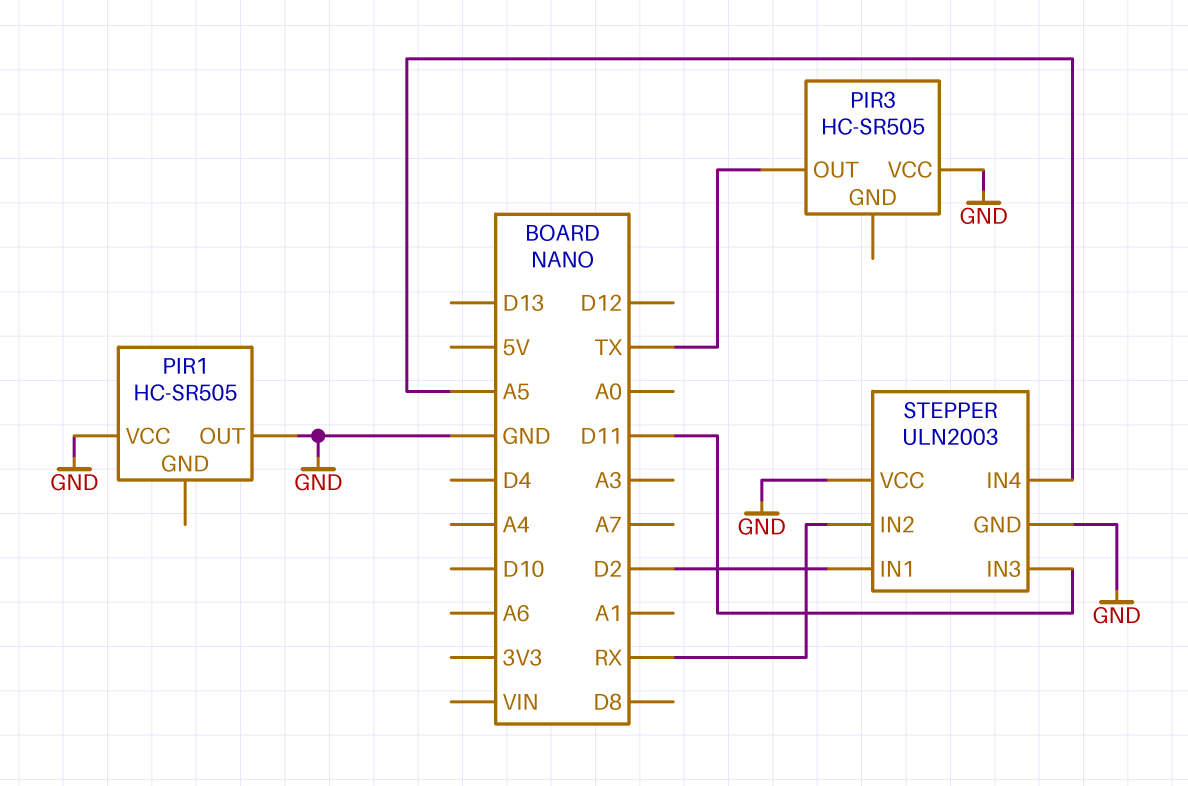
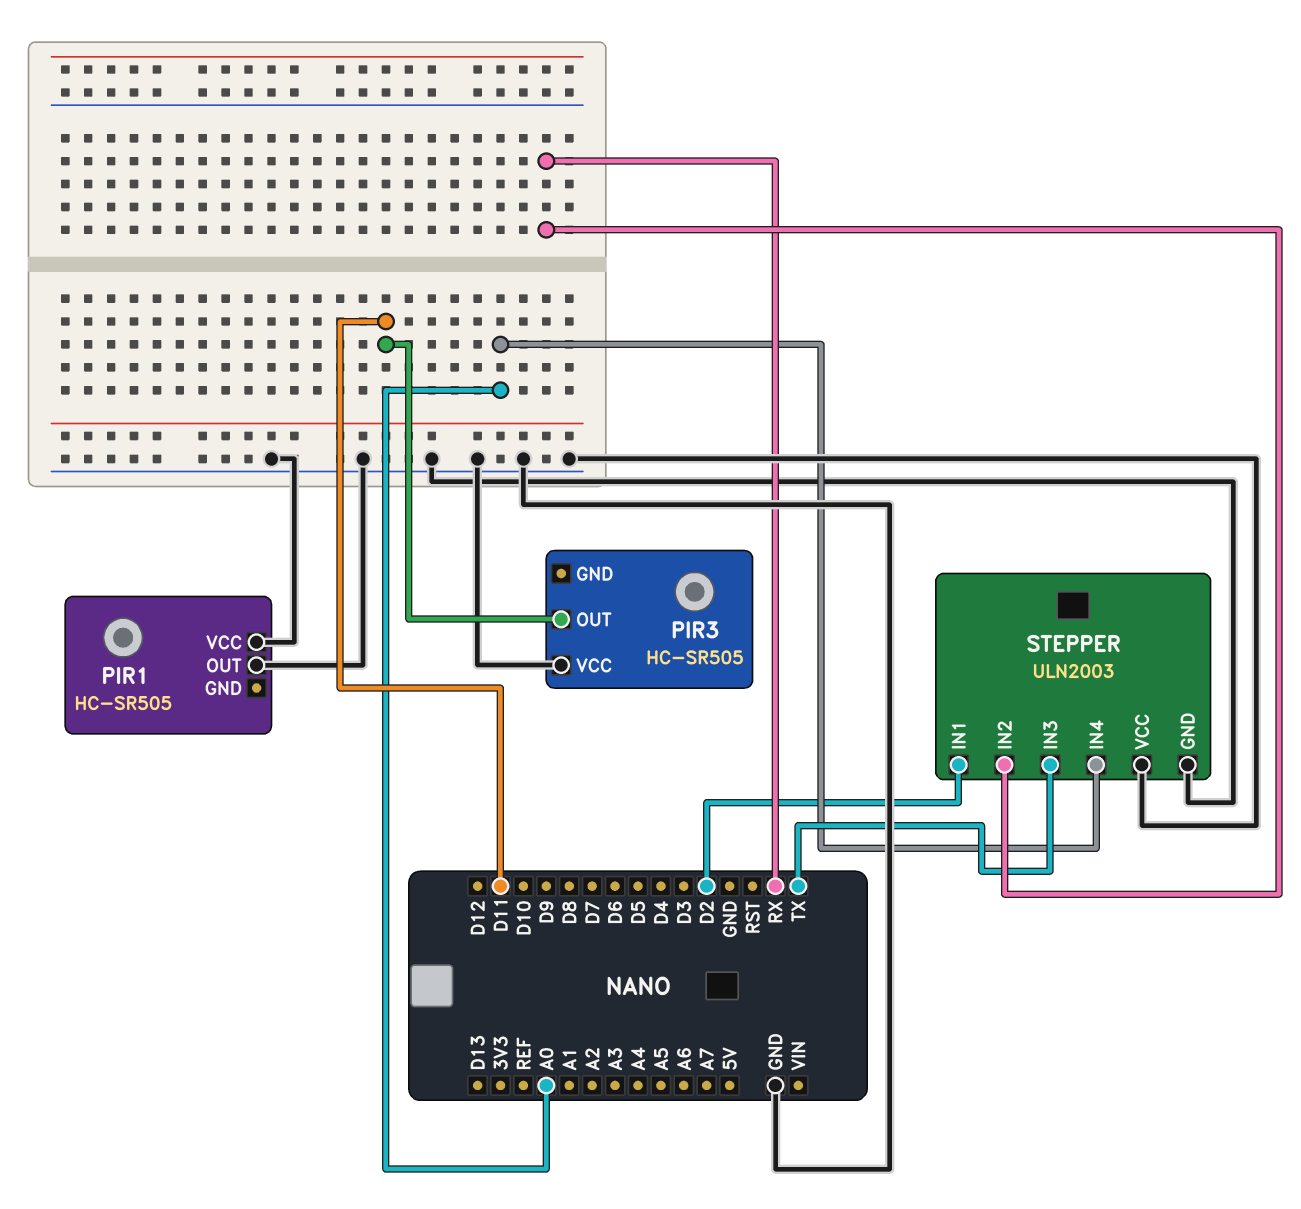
PIR3 pin OUT: TX -> D11
STEPPER pin IN3: D11 -> TX
STEPPER pin IN4: A5 -> A0

